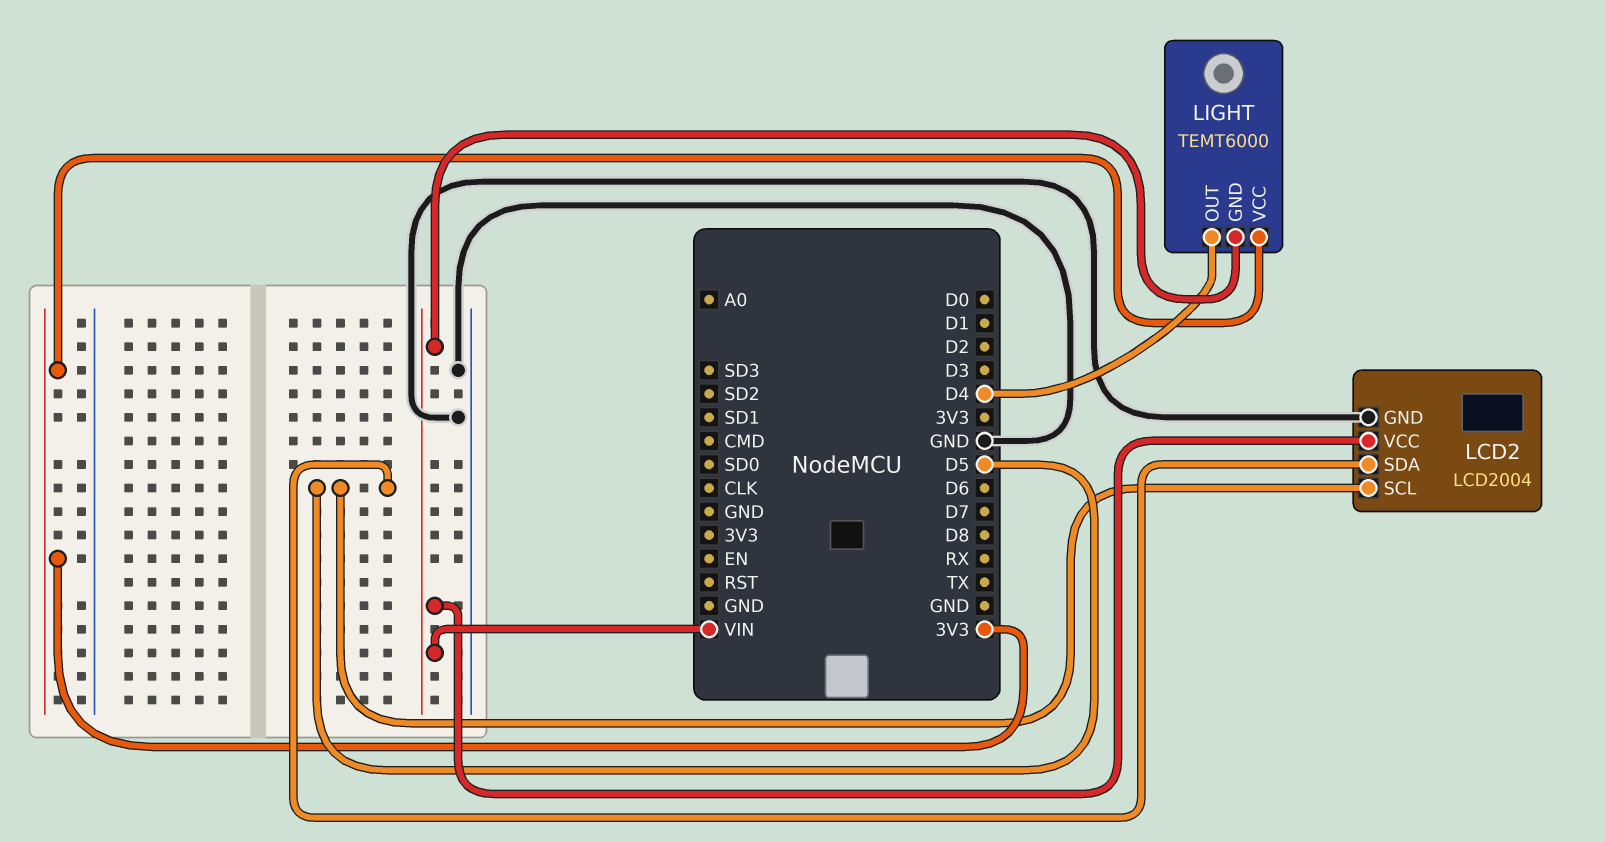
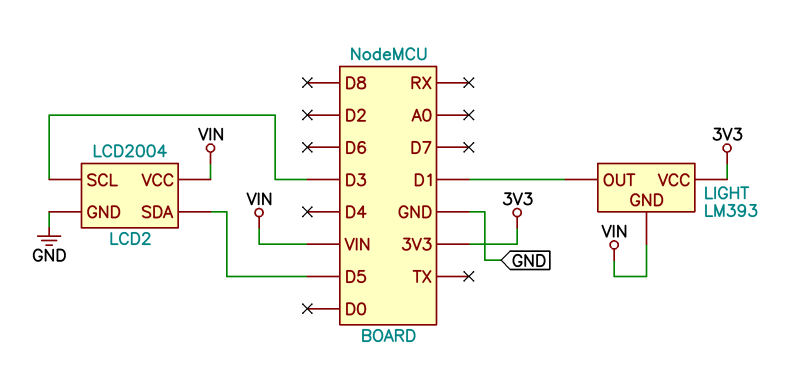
LCD2 pin SCL: D5 -> D3
LIGHT: TEMT6000 -> LM393
LIGHT pin OUT: D4 -> D1

